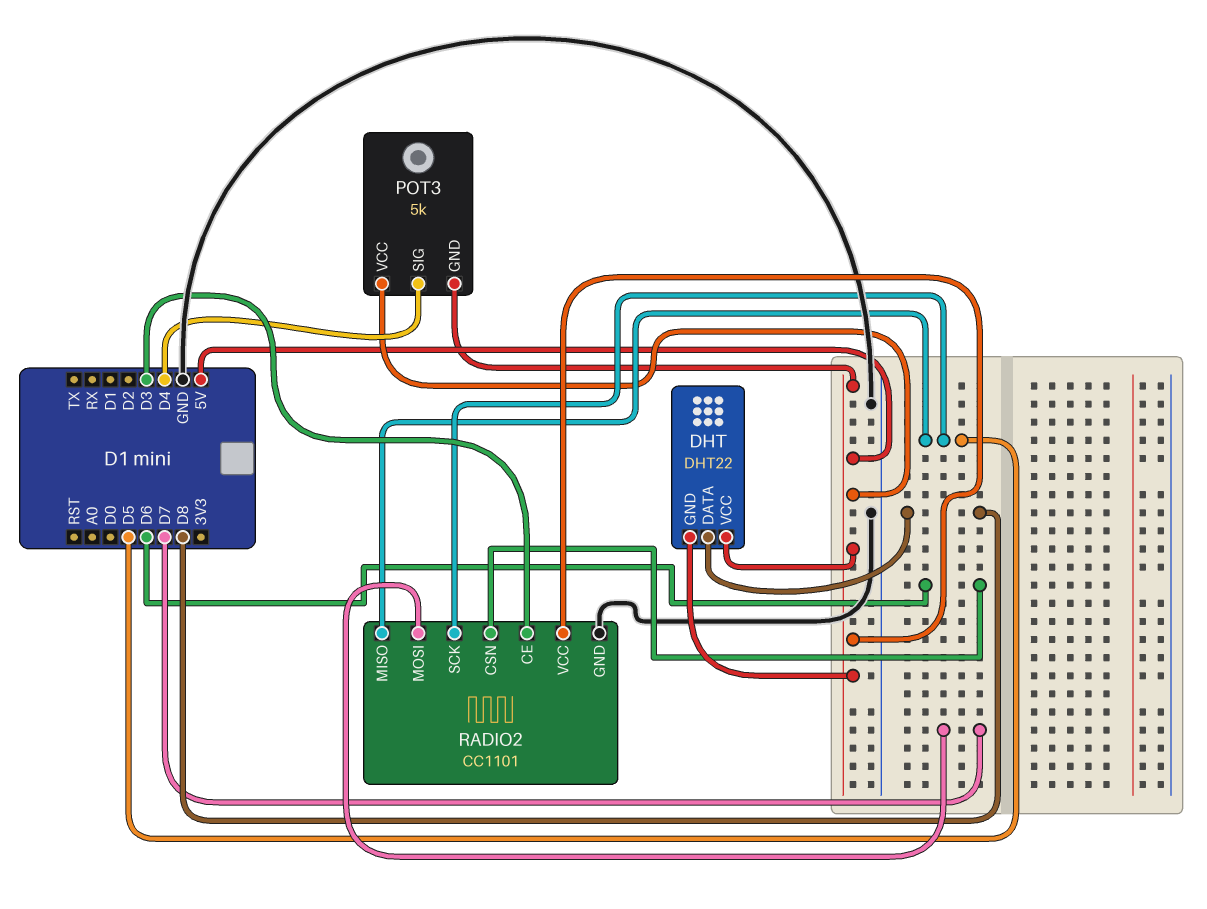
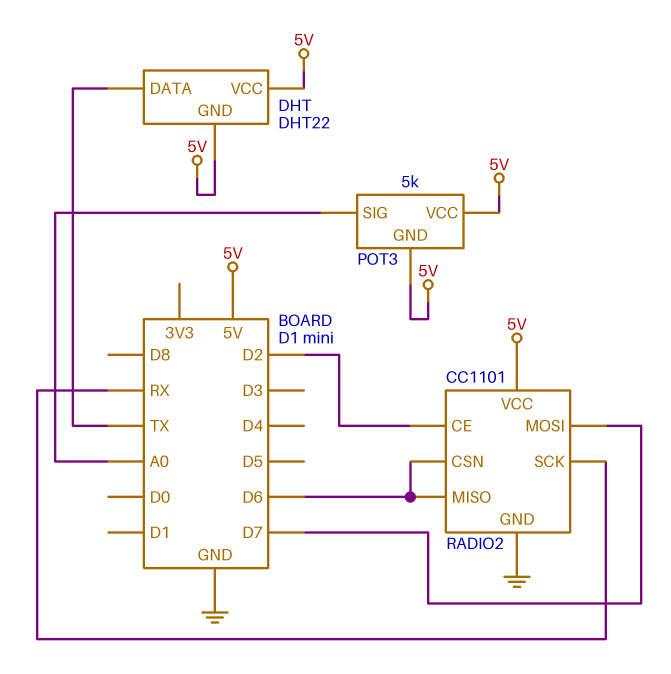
DHT pin DATA: D8 -> TX
POT3 pin SIG: D4 -> A0
RADIO2 pin CE: D3 -> D2
RADIO2 pin MISO: D5 -> D6
RADIO2 pin SCK: D5 -> RX

